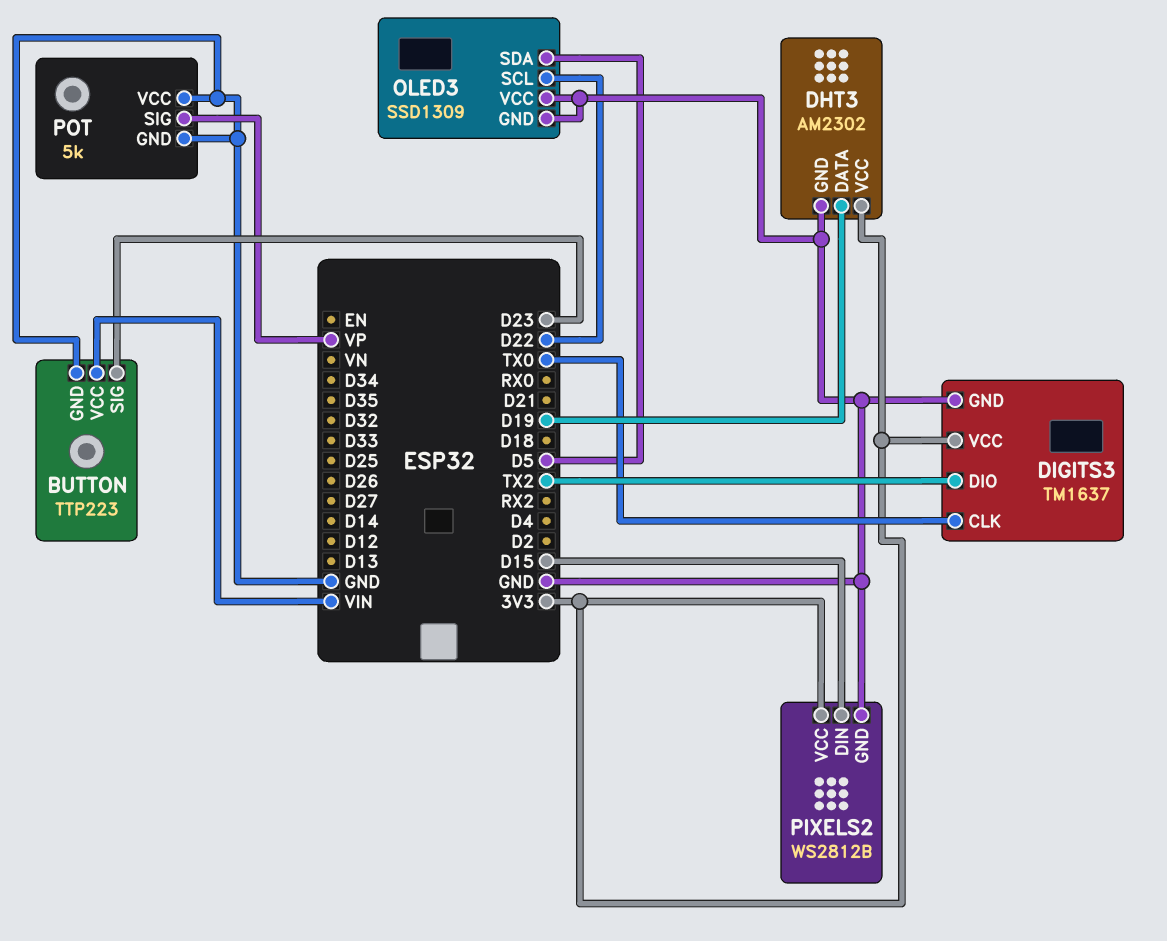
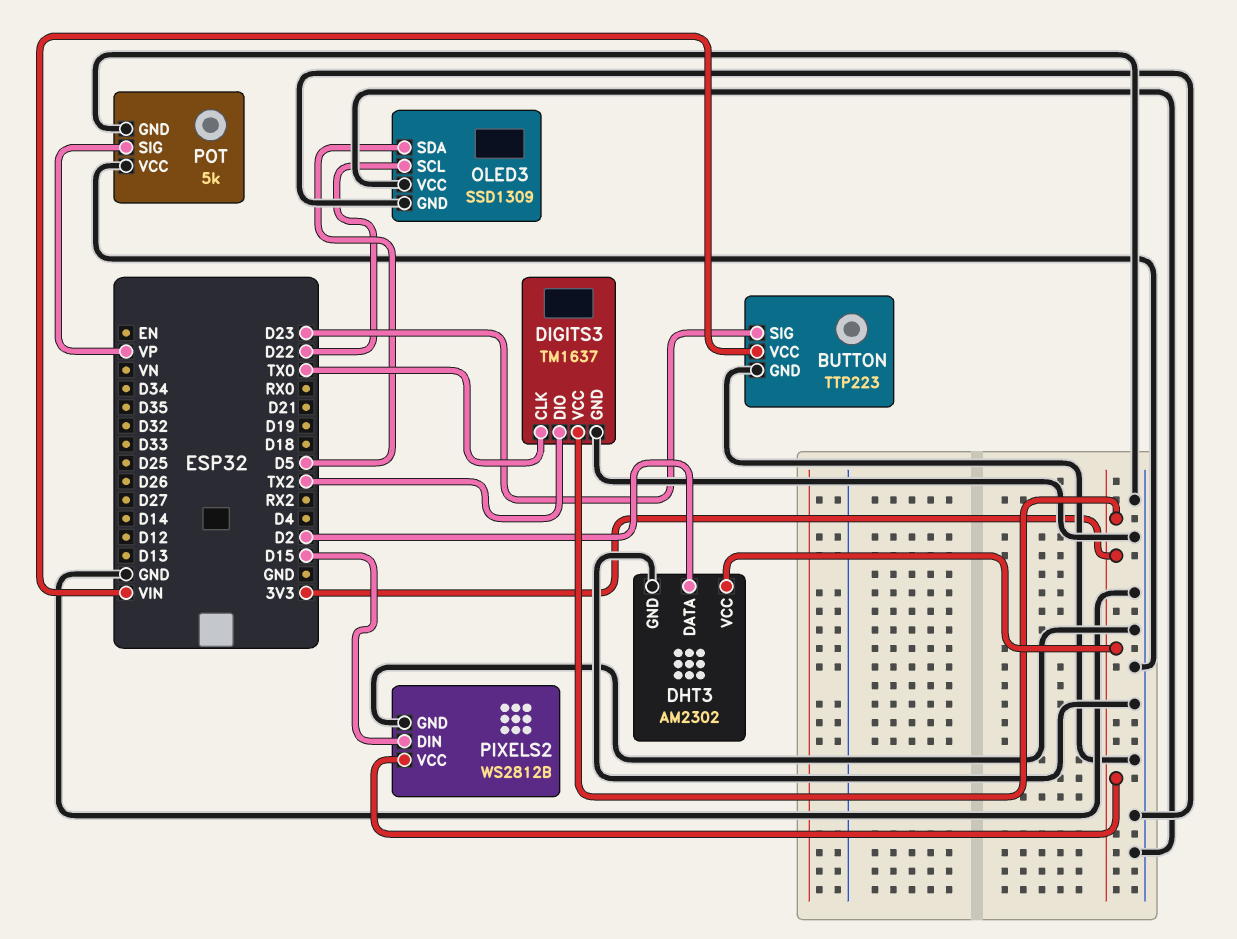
DHT3 pin DATA: D19 -> D2

